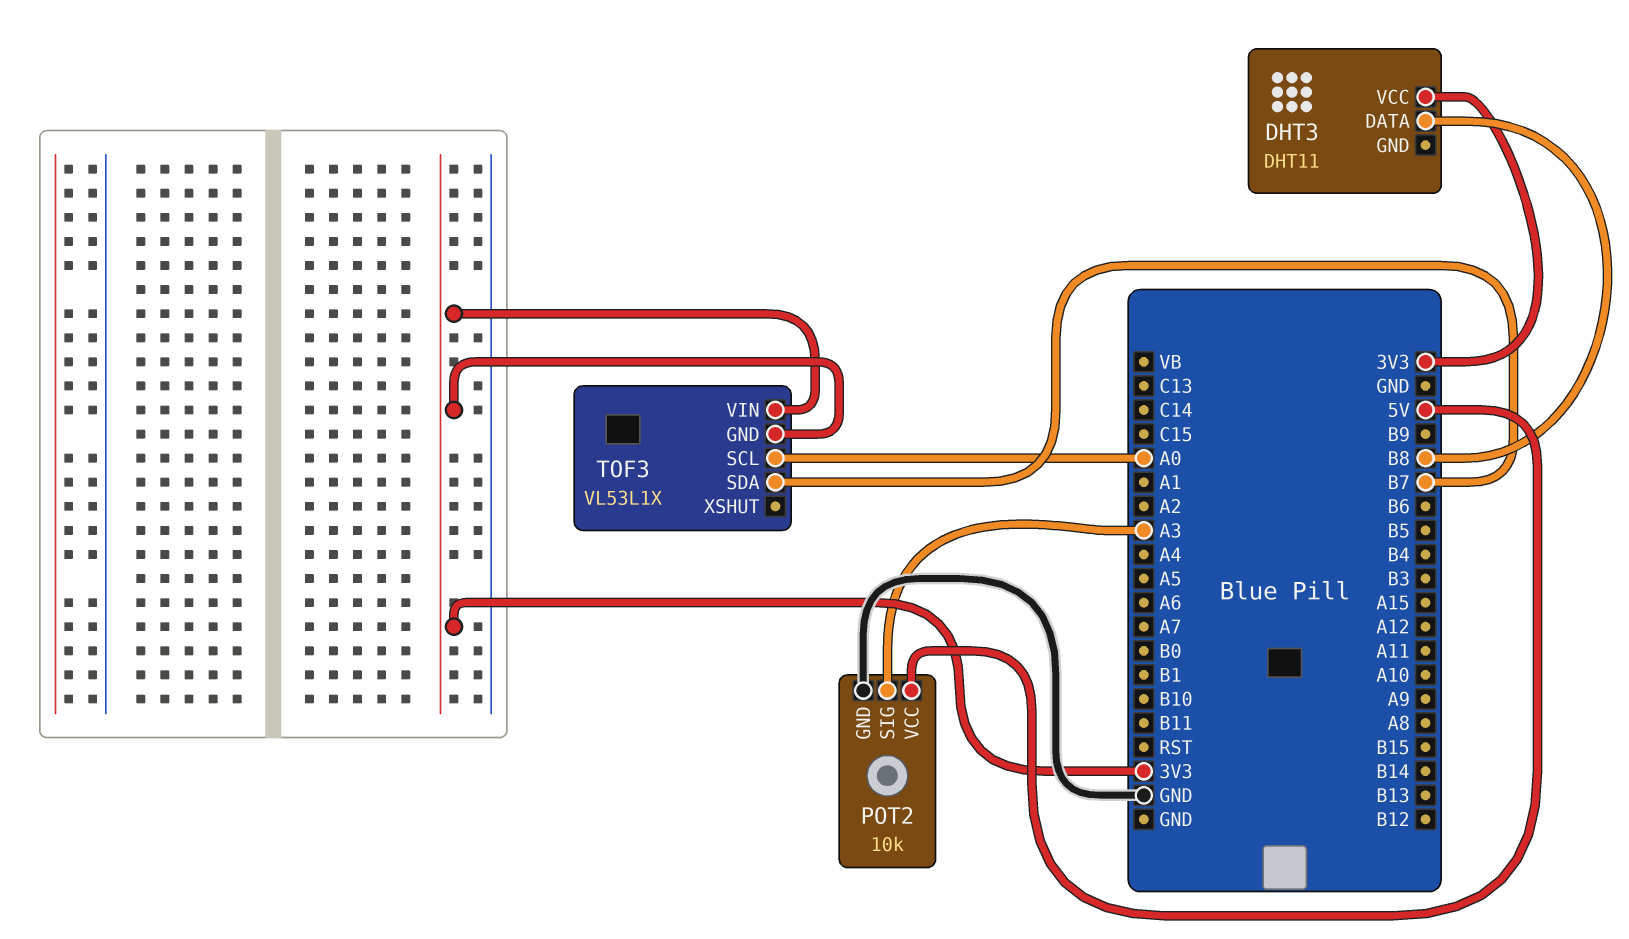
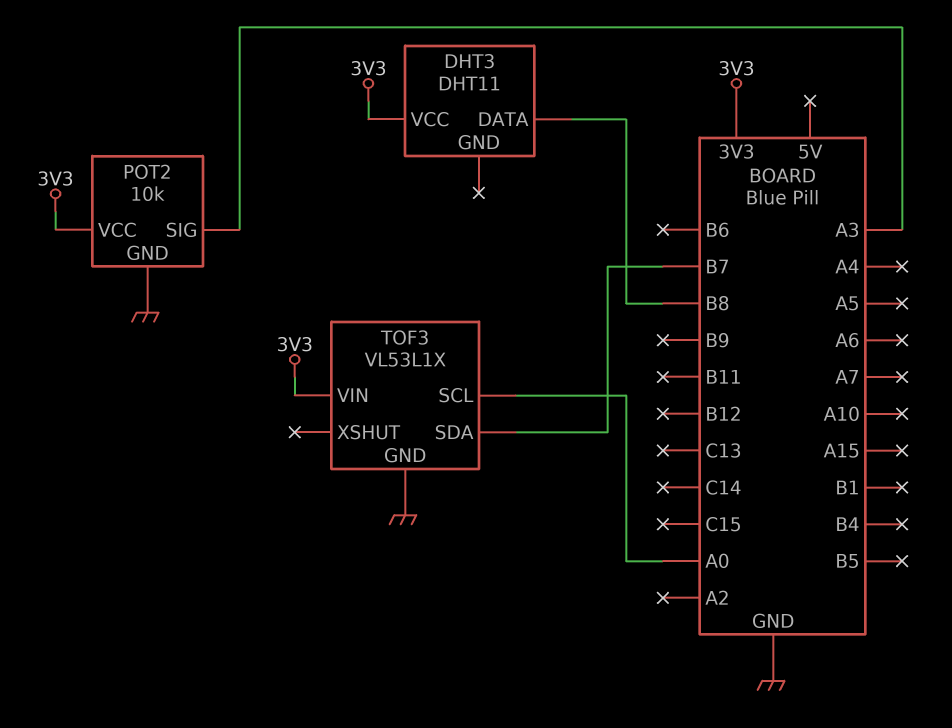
POT2 pin VCC: 5V -> 3V3
TOF3 pin GND: 3V3 -> GND

